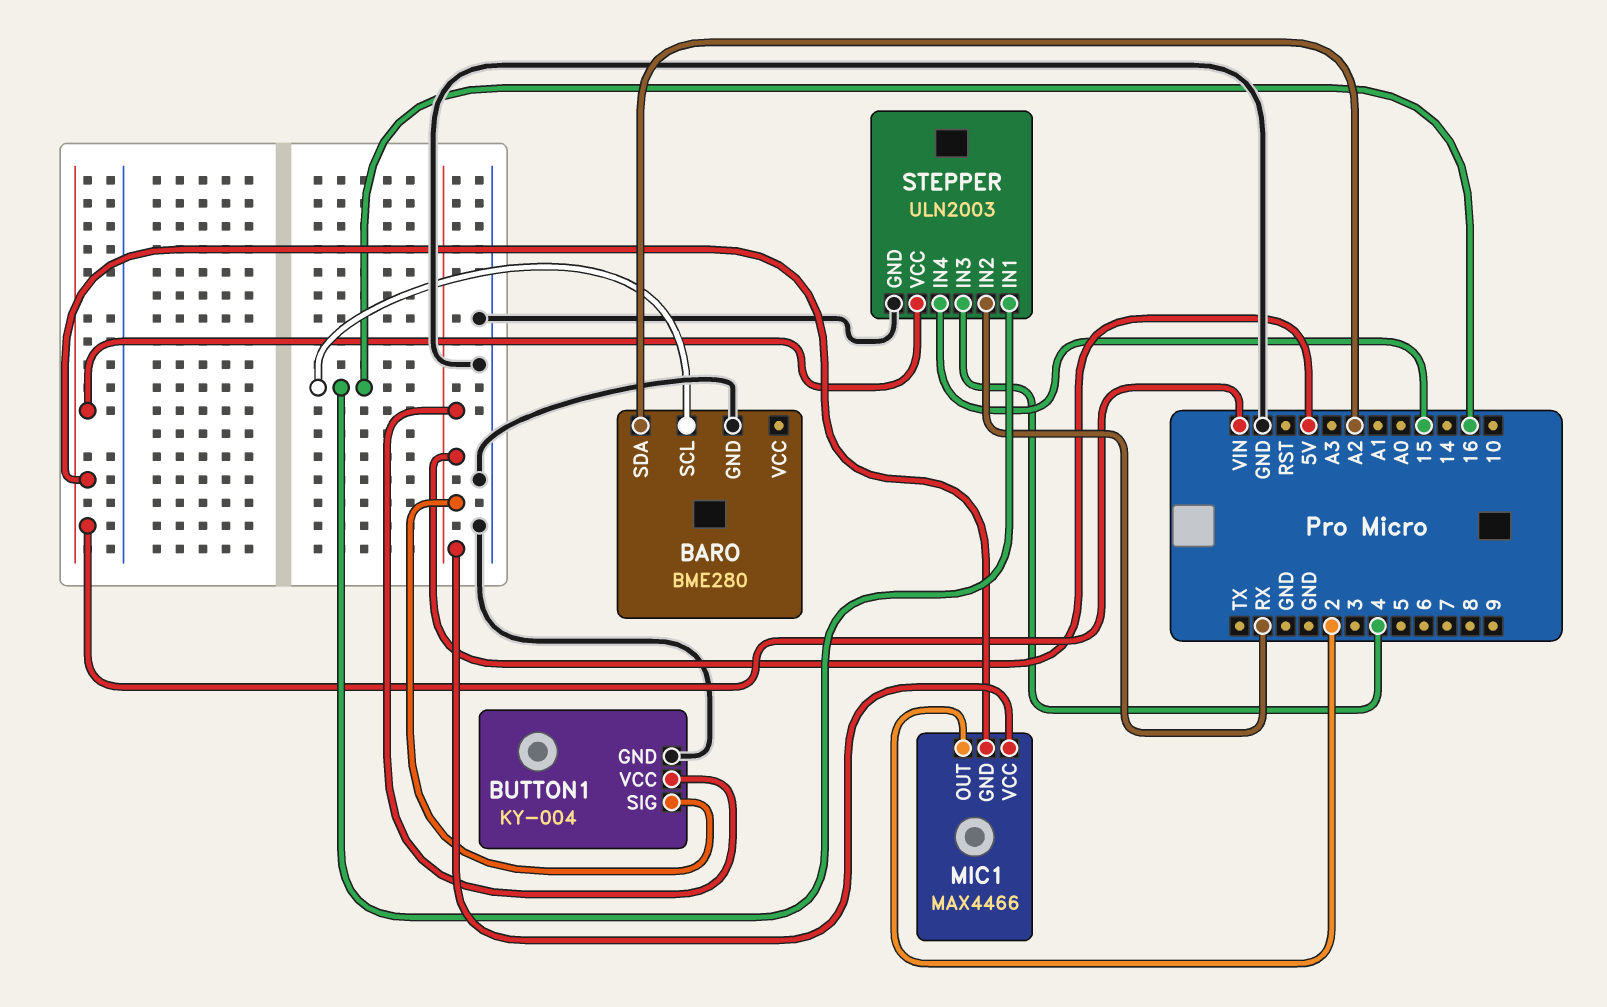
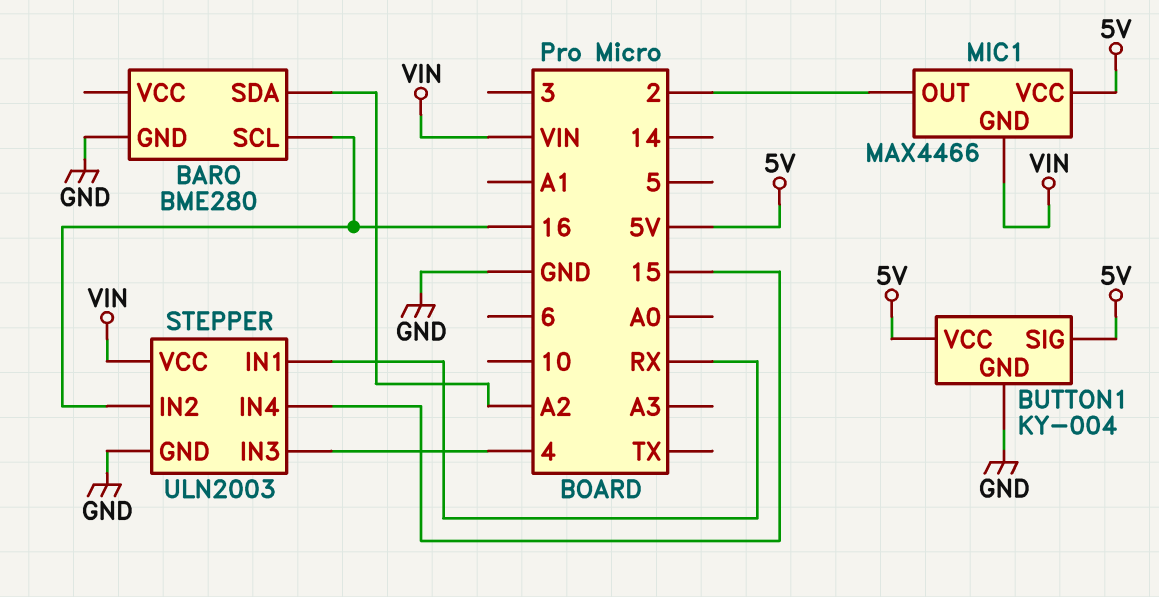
STEPPER pin IN1: 16 -> RX
STEPPER pin IN2: RX -> 16

